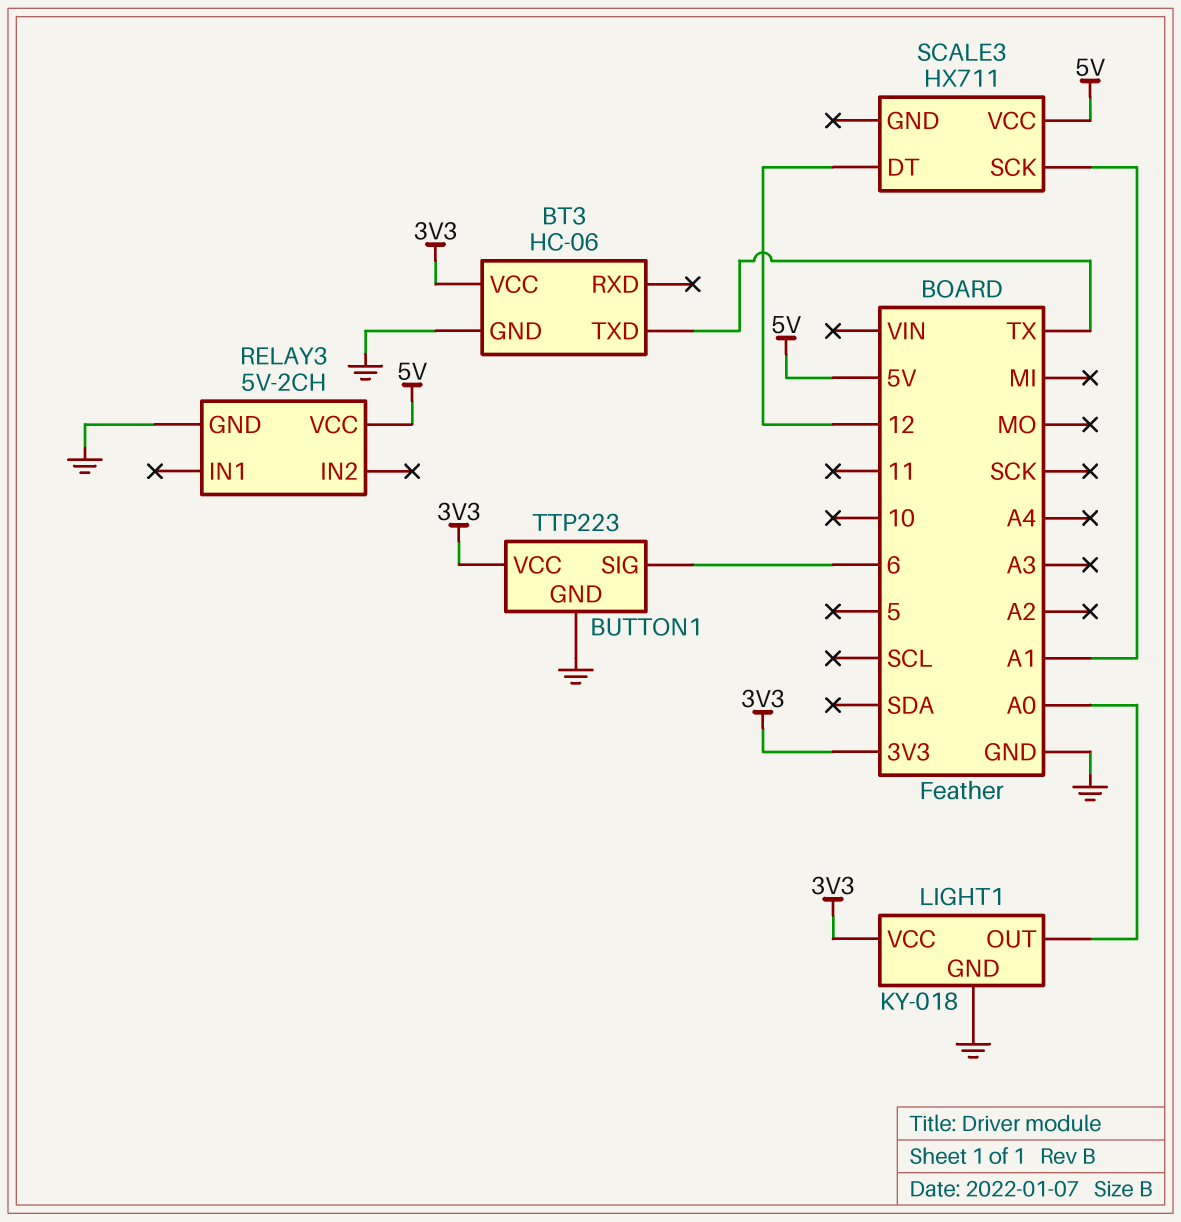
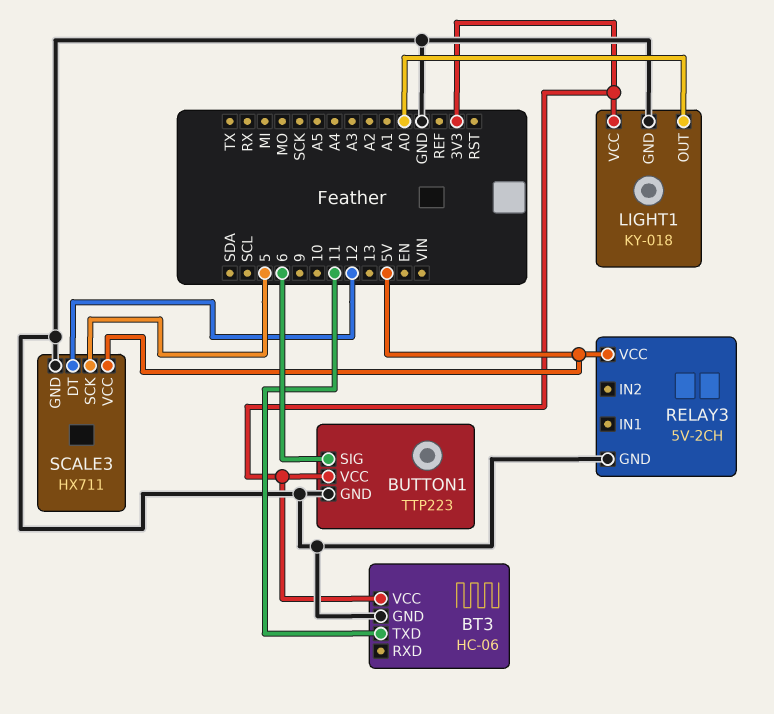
BT3 pin TXD: TX -> 11
SCALE3 pin GND: none -> GND
SCALE3 pin SCK: A1 -> 5

